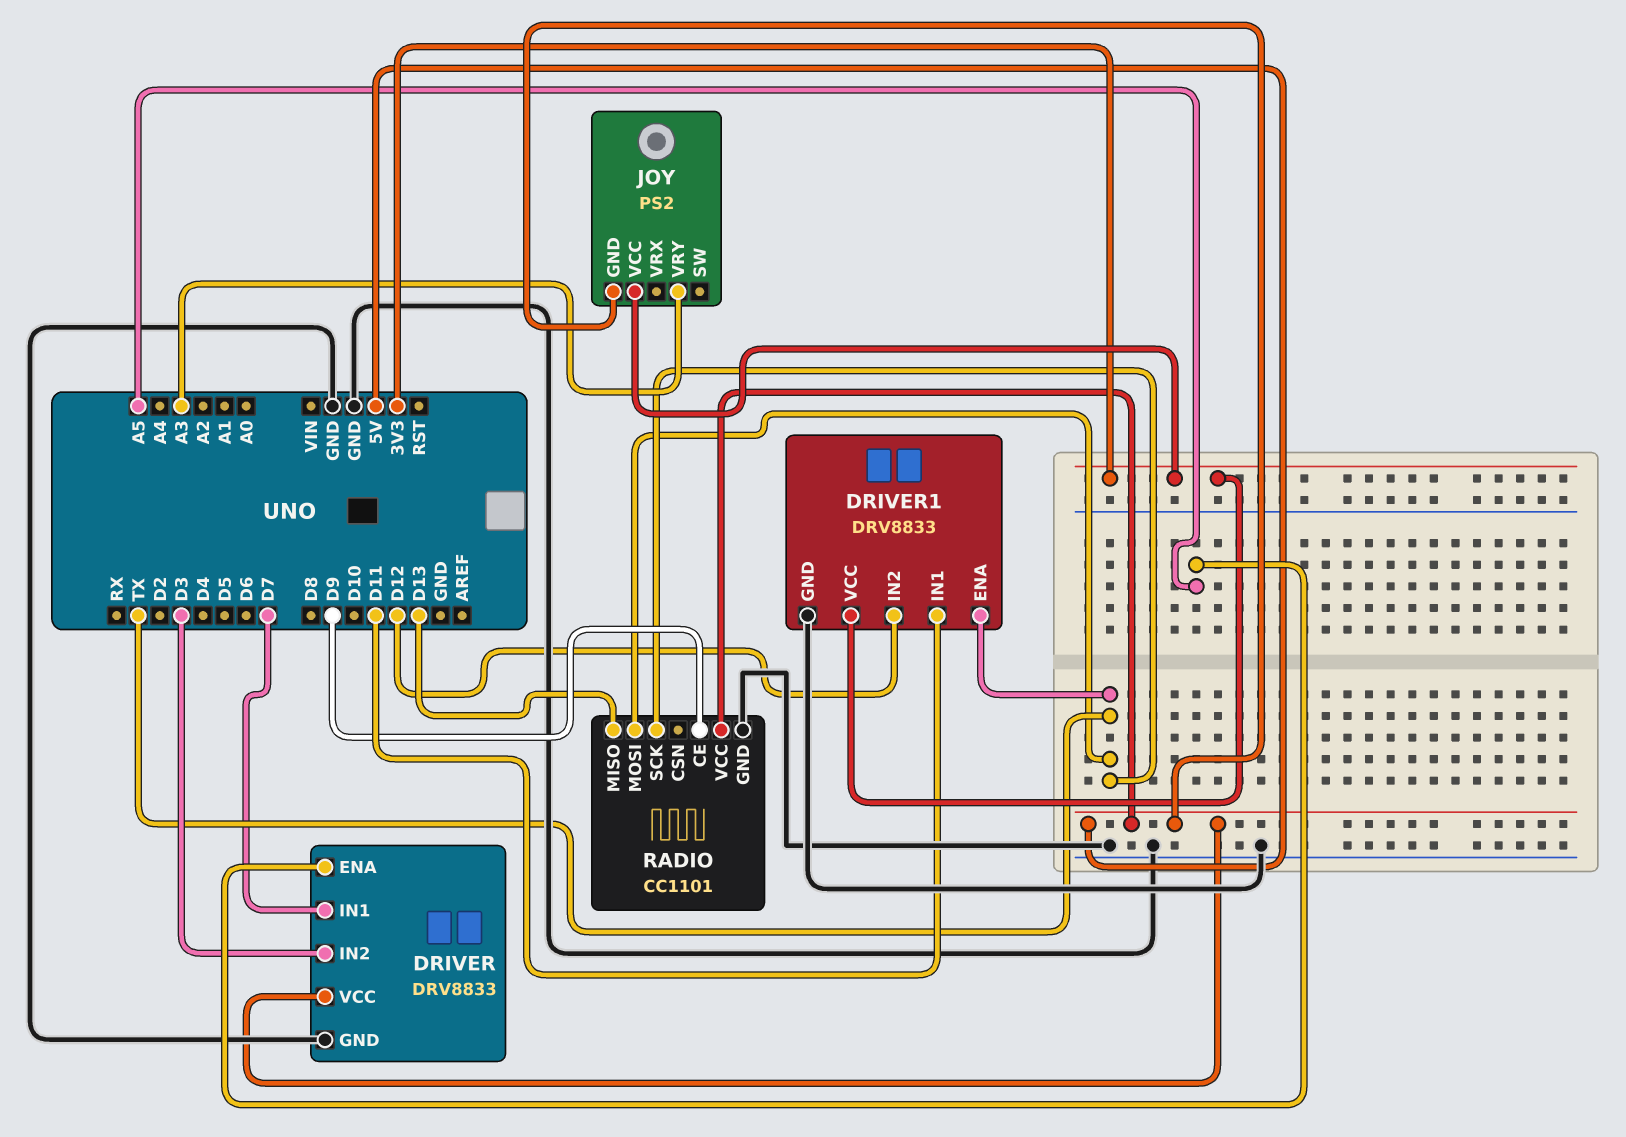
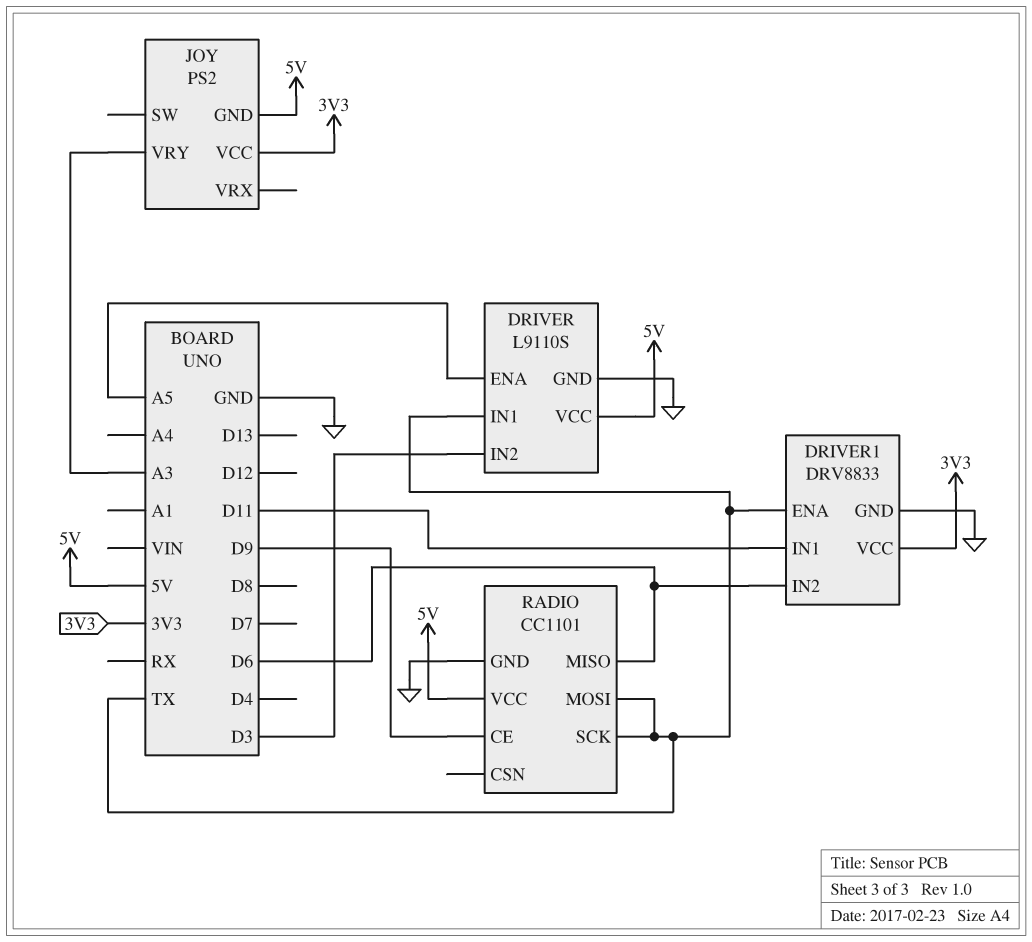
DRIVER: DRV8833 -> L9110S
DRIVER pin IN1: D7 -> TX
DRIVER1 pin IN2: D12 -> D6
RADIO pin MISO: D13 -> D6

